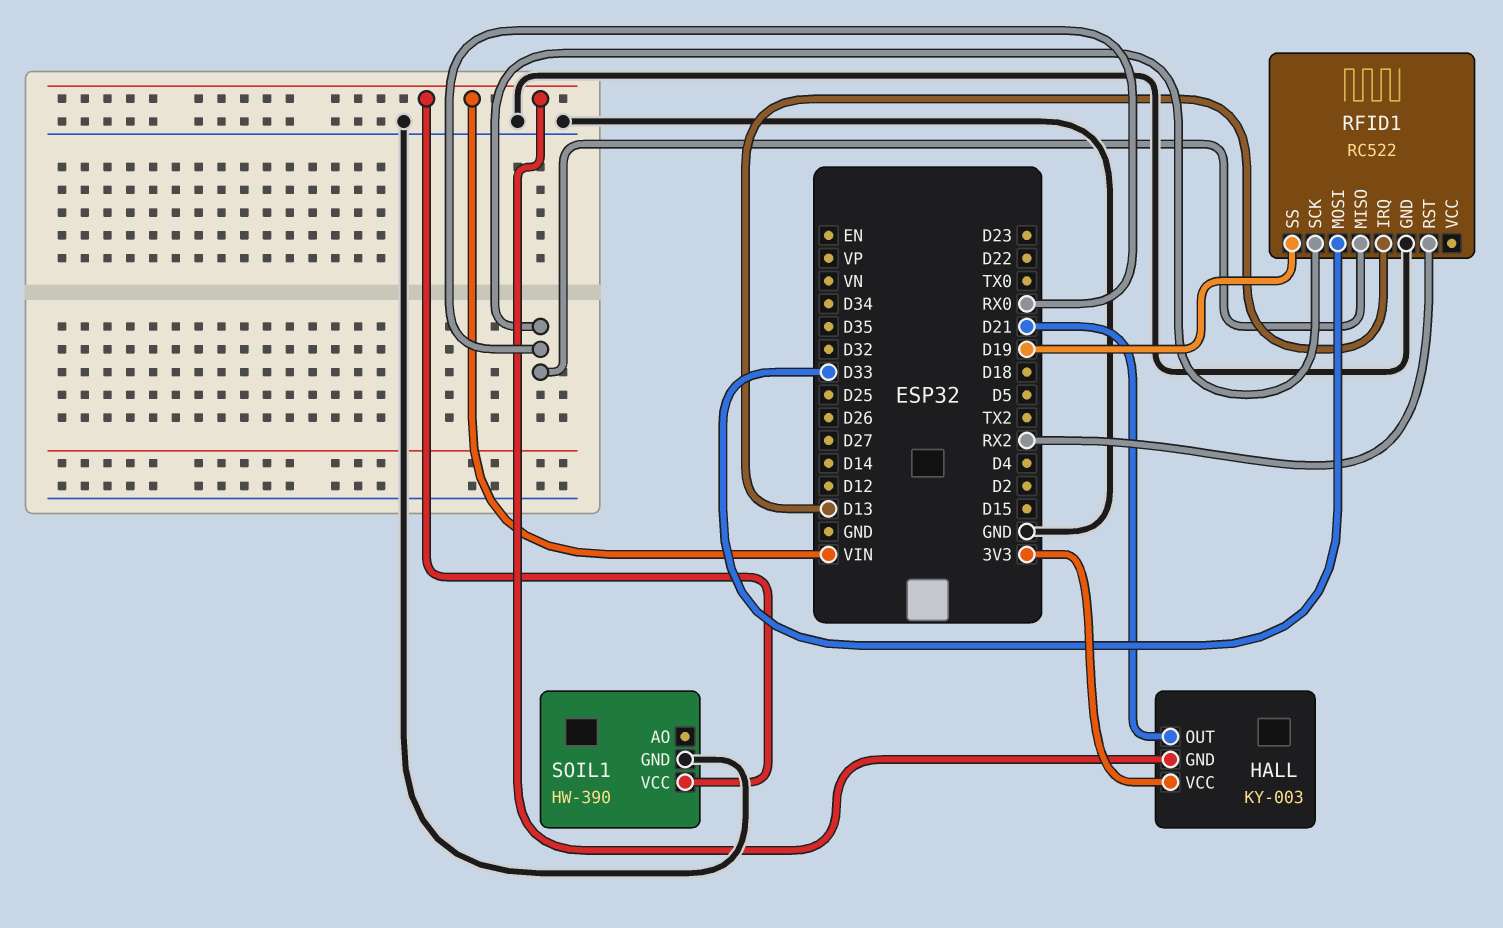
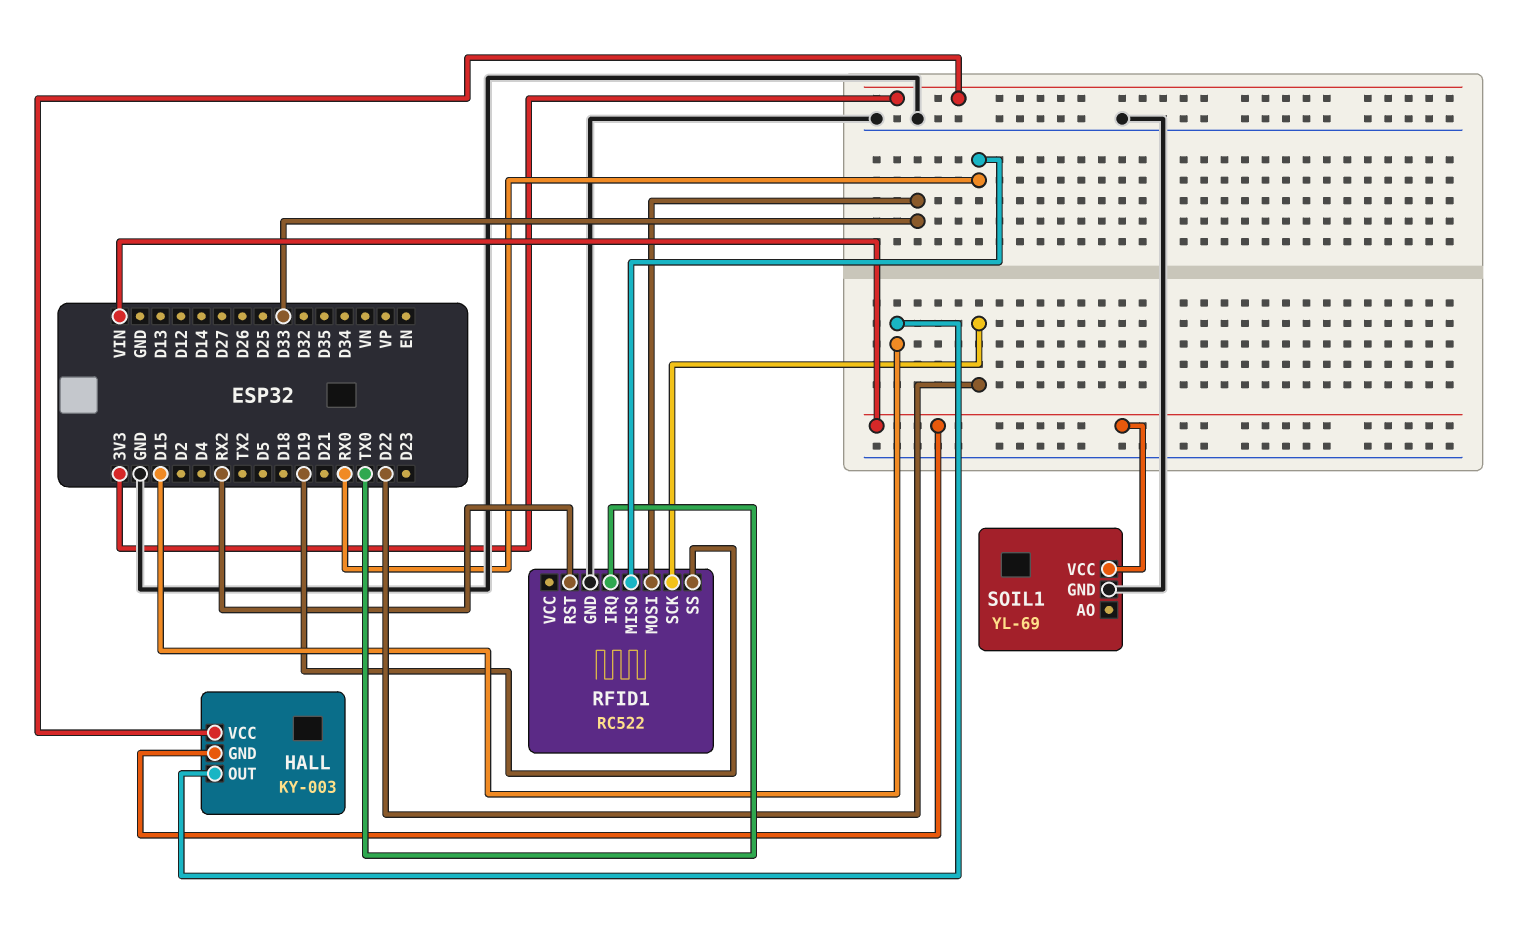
HALL pin OUT: D21 -> D15
RFID1 pin IRQ: D13 -> TX0
RFID1 pin SCK: RX0 -> D22
SOIL1: HW-390 -> YL-69

